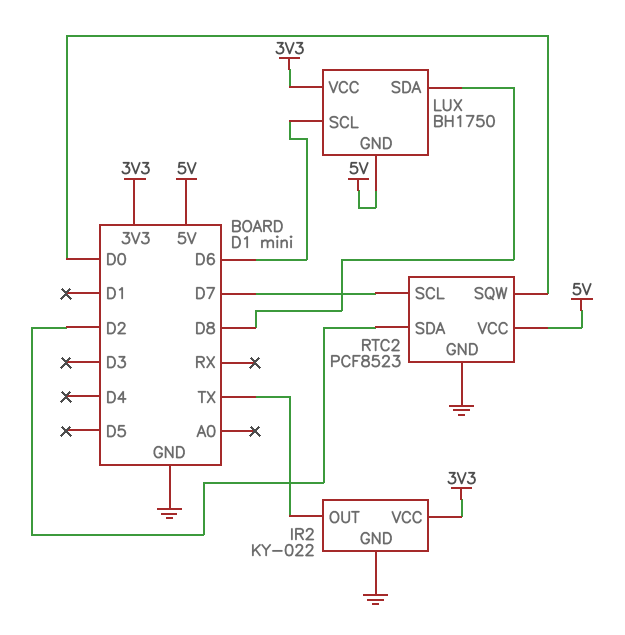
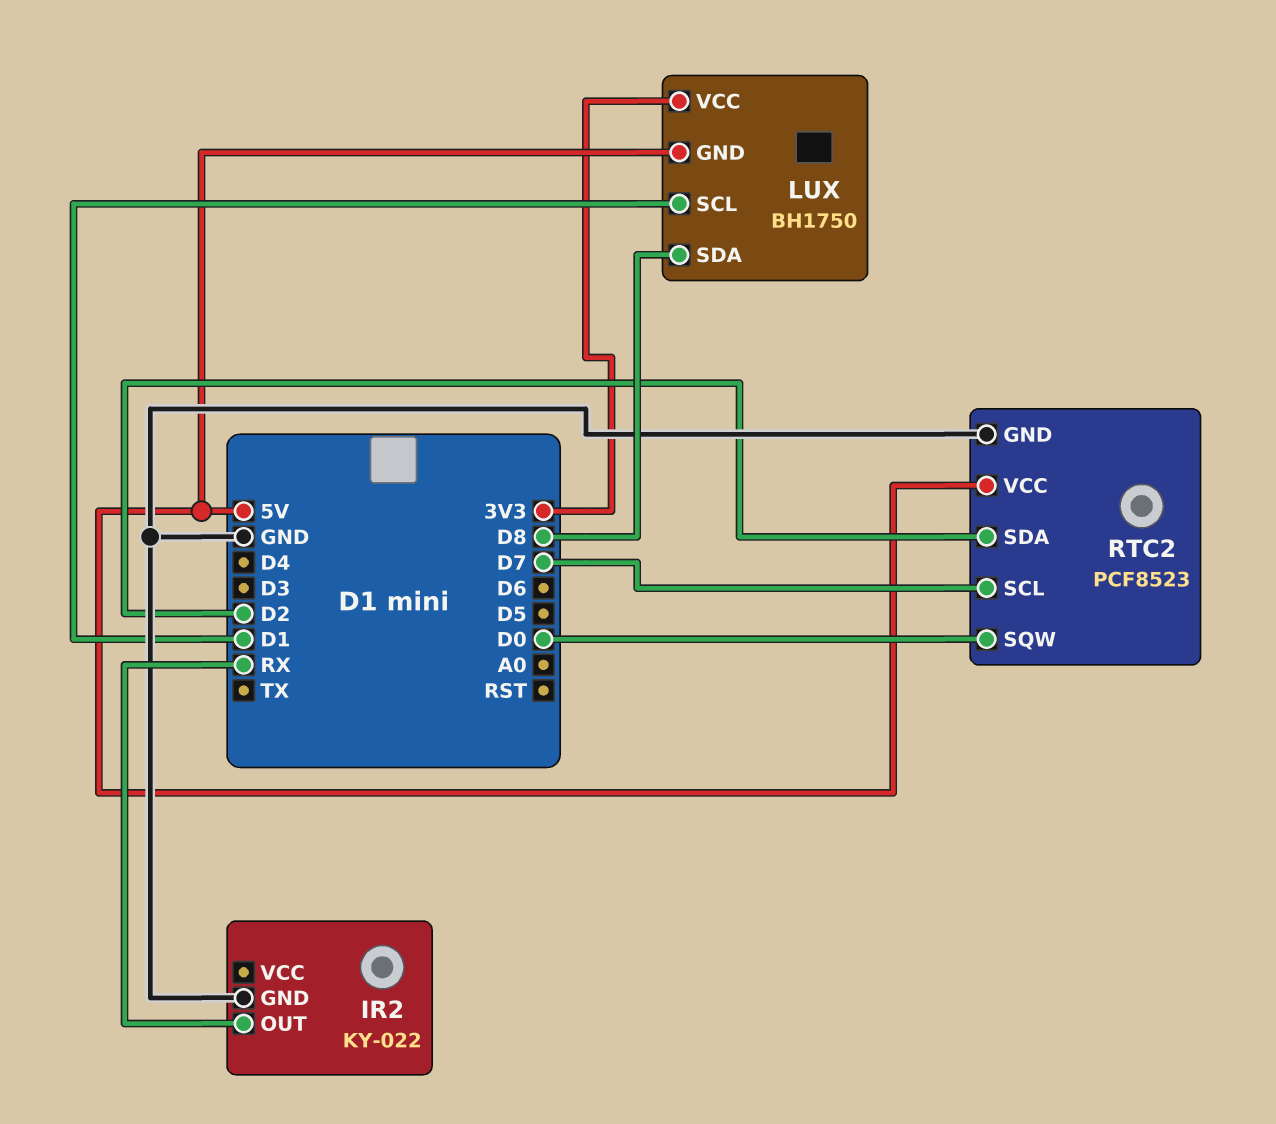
IR2 pin OUT: TX -> RX
IR2 pin VCC: 3V3 -> none
LUX pin SCL: D6 -> D1

